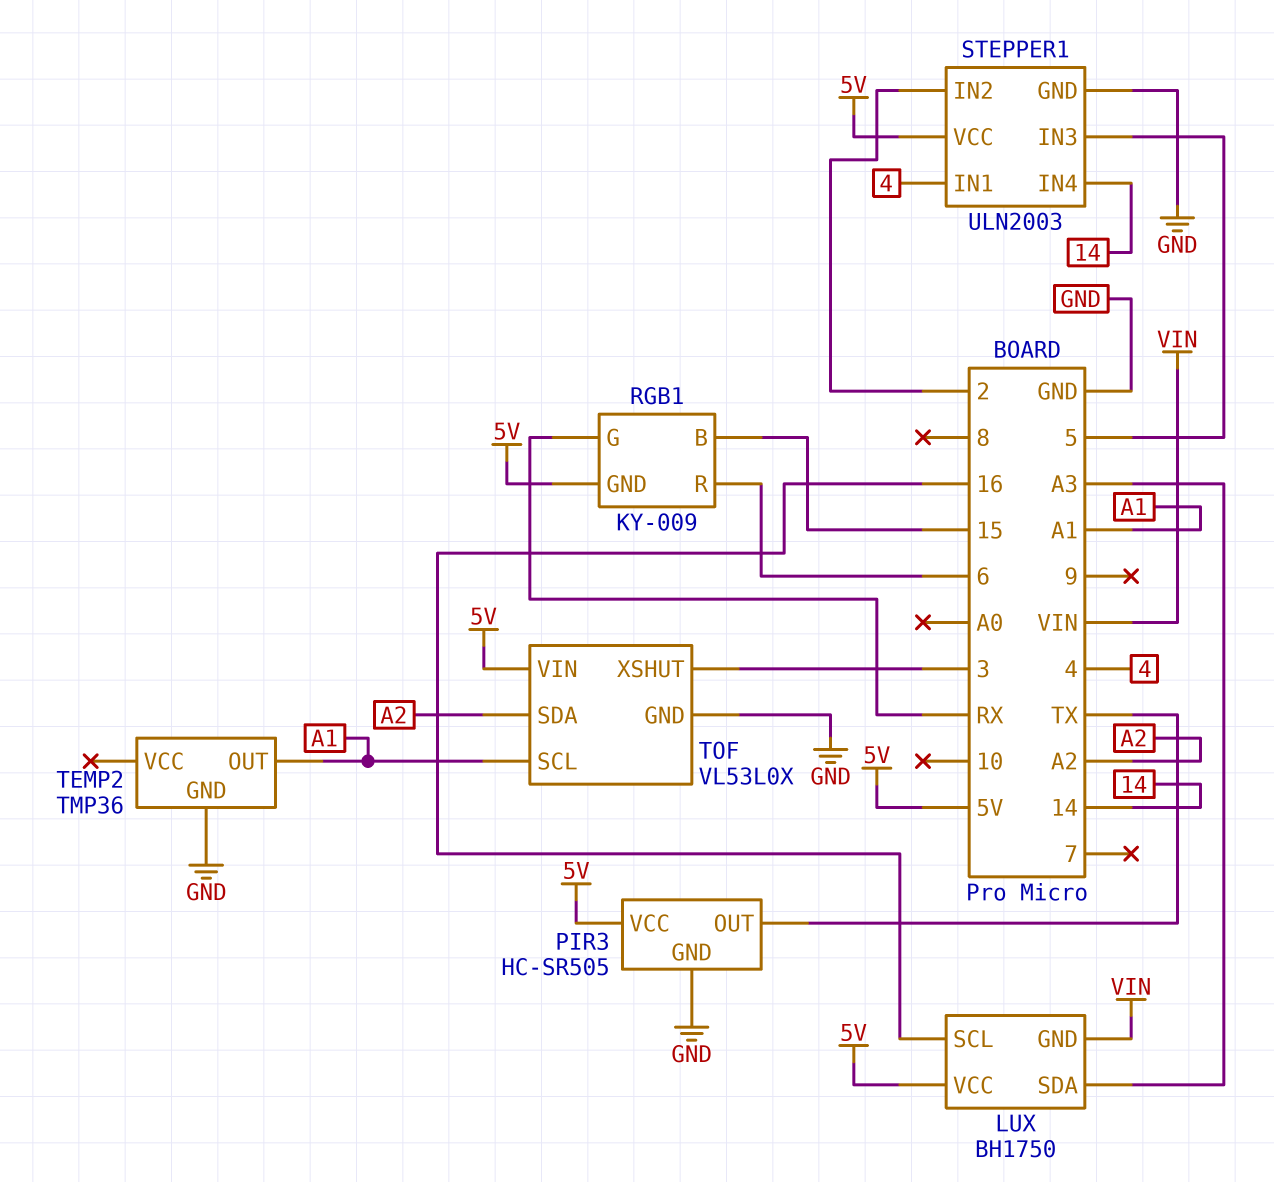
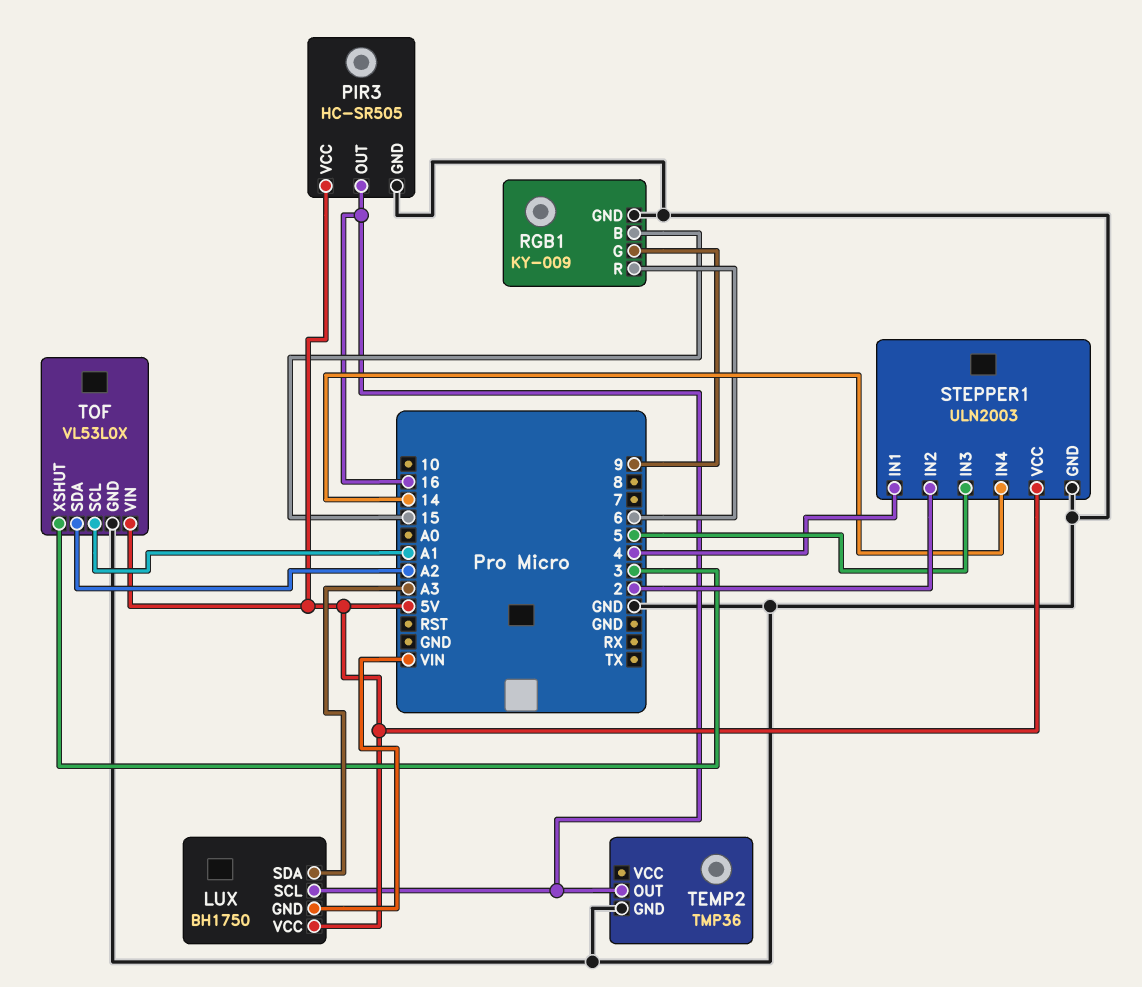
PIR3 pin OUT: TX -> 16
RGB1 pin G: RX -> 9
RGB1 pin GND: 5V -> GND
TEMP2 pin OUT: A1 -> 16

